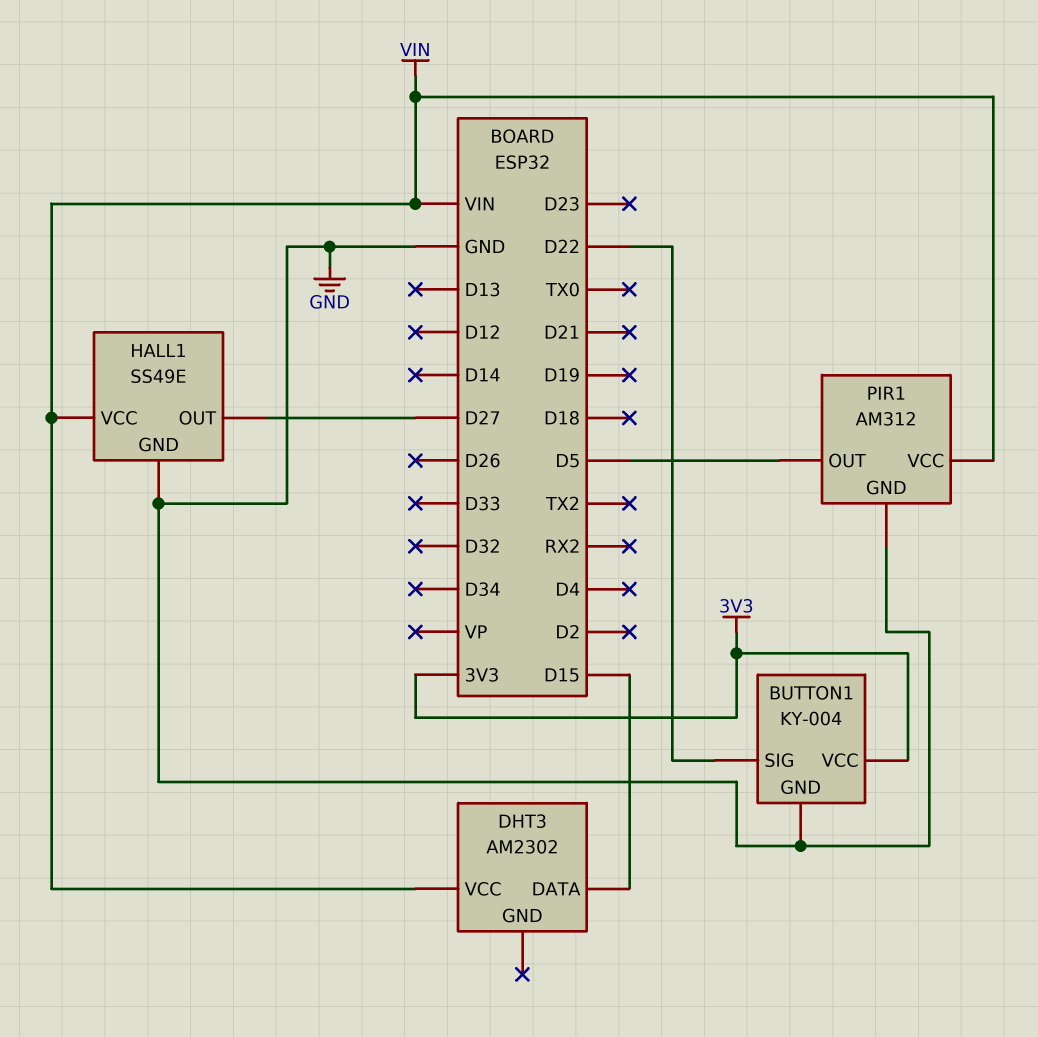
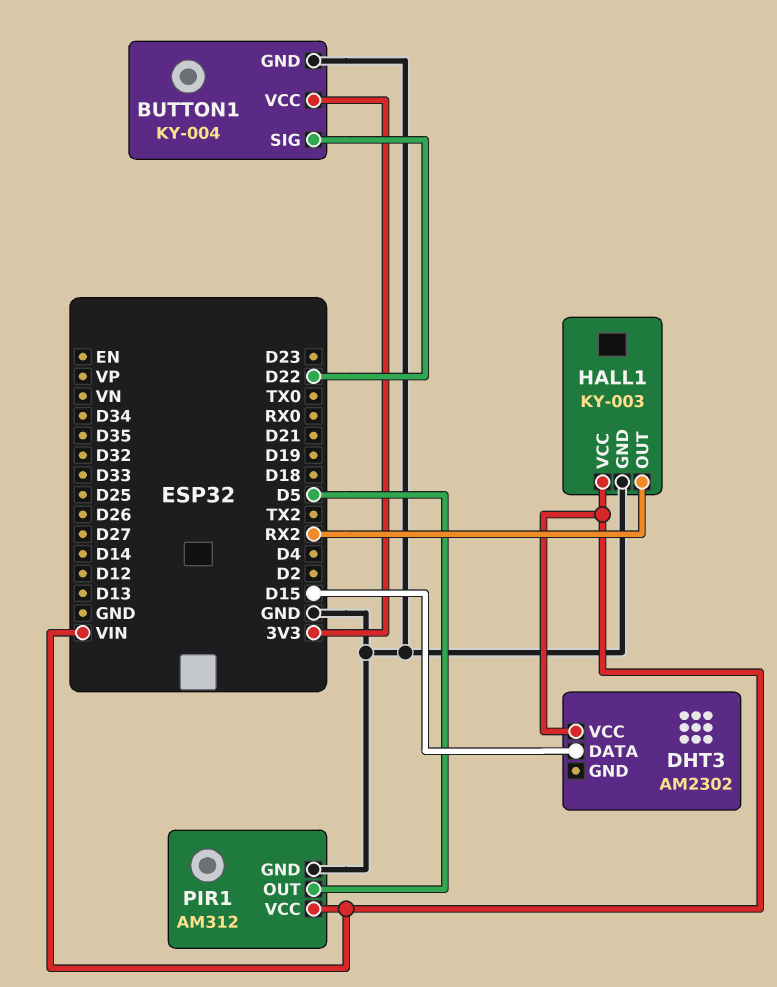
HALL1: SS49E -> KY-003
HALL1 pin OUT: D27 -> RX2

